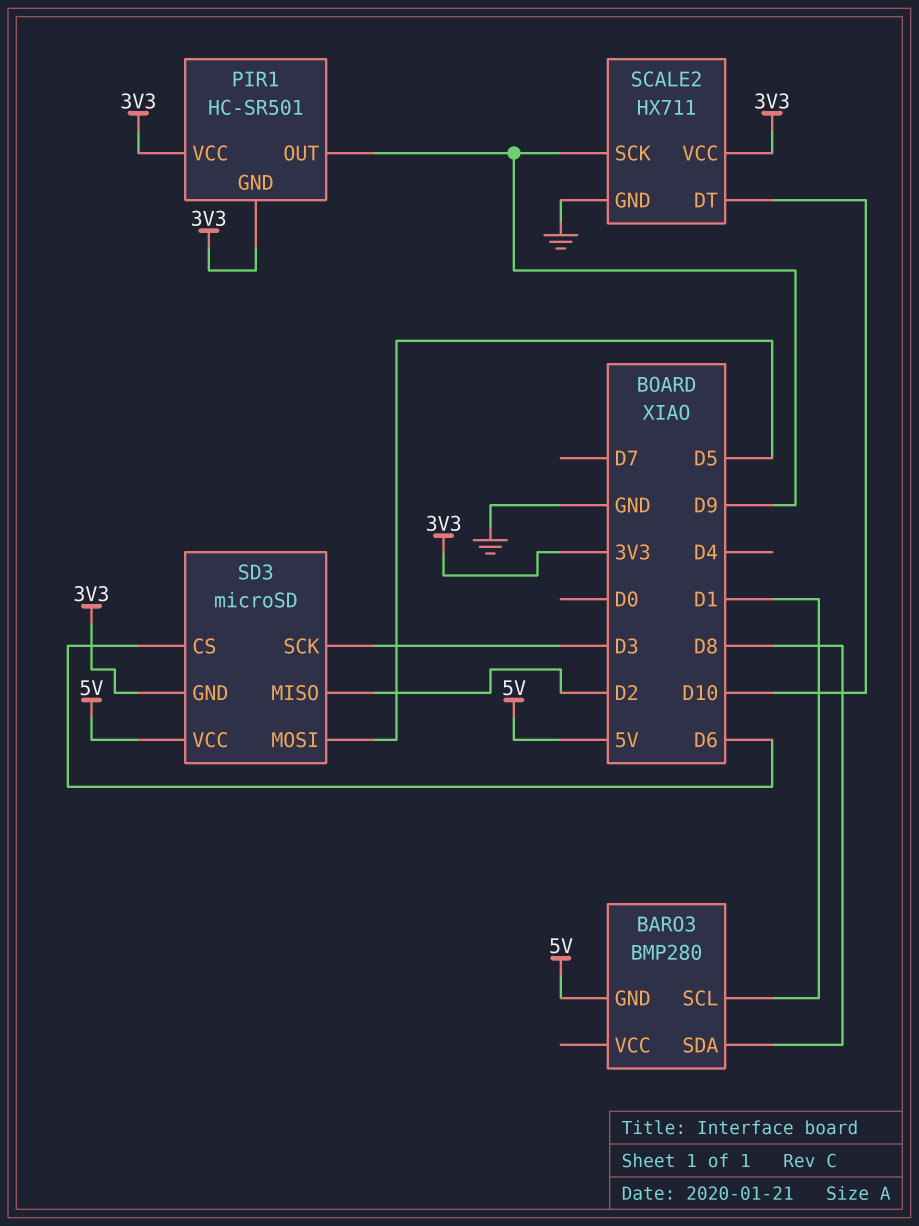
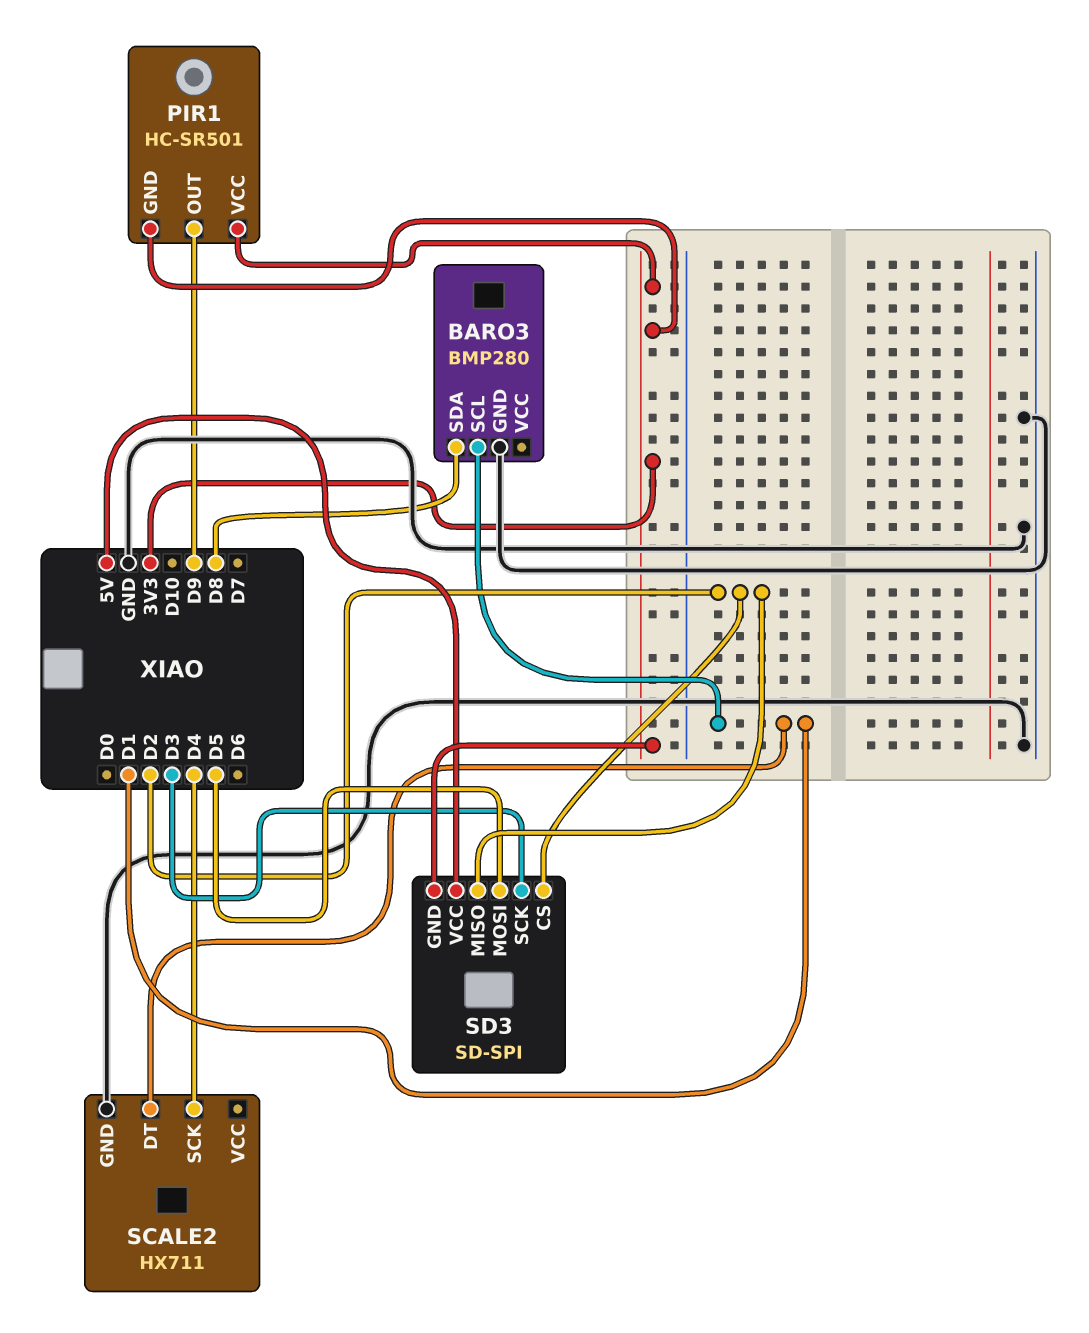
BARO3 pin GND: 5V -> GND
SCALE2 pin DT: D10 -> D1
SCALE2 pin SCK: D9 -> D4
SCALE2 pin VCC: 3V3 -> none
SD3: microSD -> SD-SPI
SD3 pin CS: D6 -> D2

